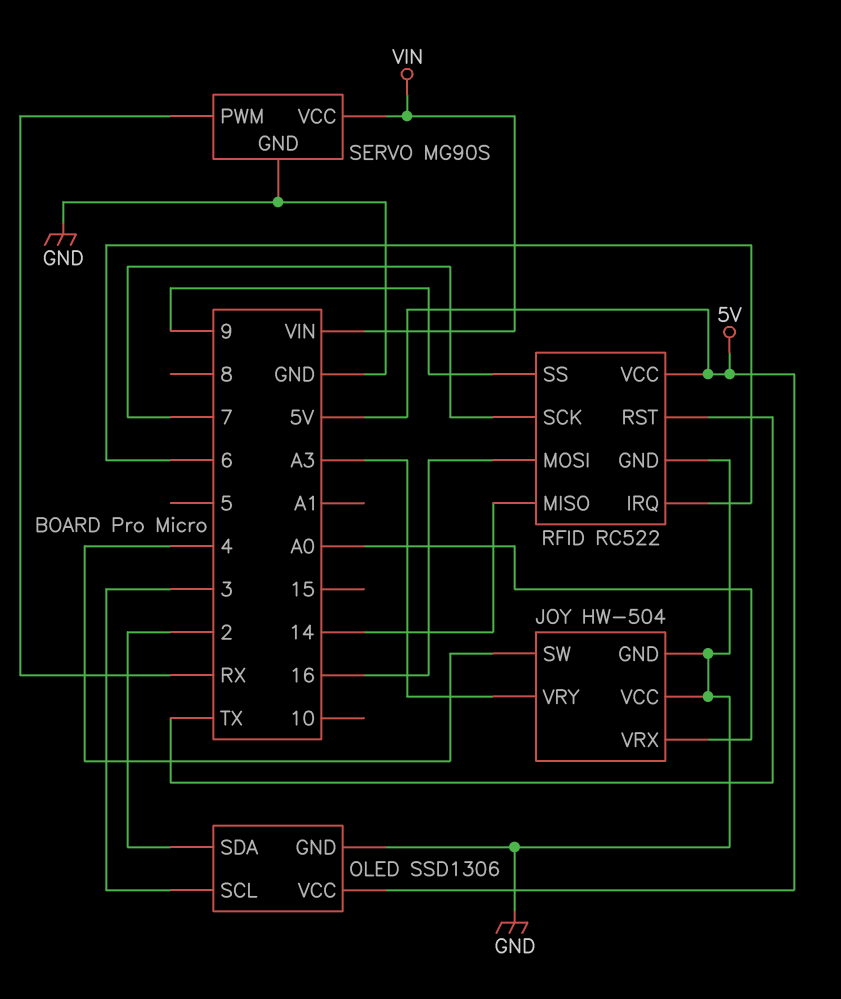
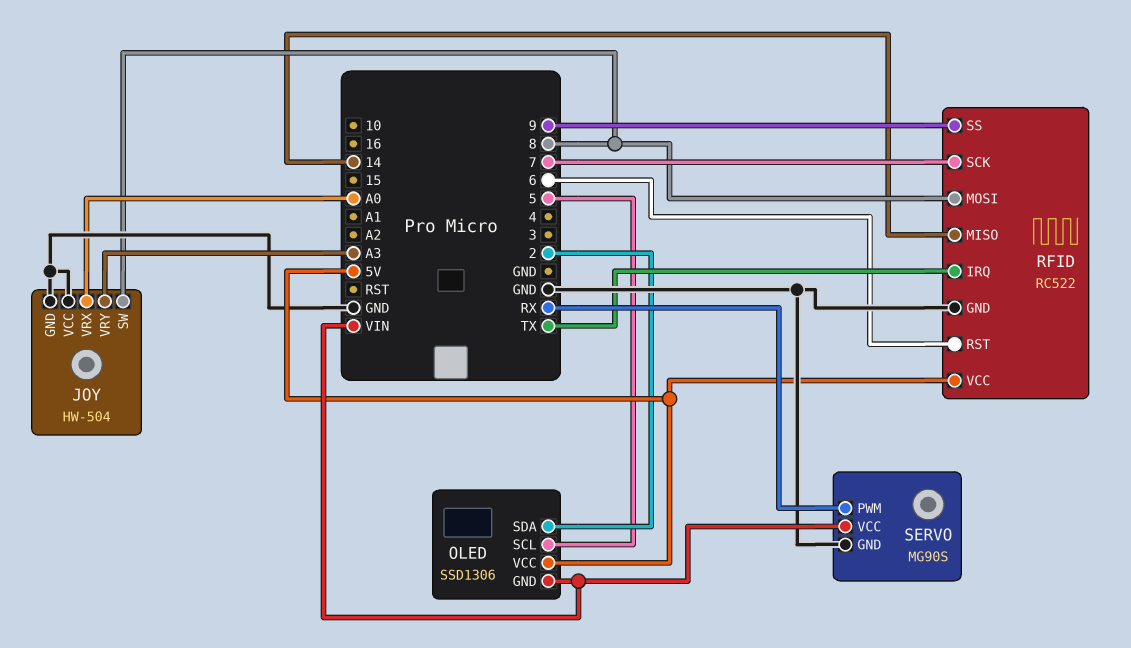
JOY pin SW: 4 -> 8
OLED pin GND: GND -> VIN
OLED pin SCL: 3 -> 5
RFID pin IRQ: 6 -> TX
RFID pin MOSI: 16 -> 8
RFID pin RST: TX -> 6

